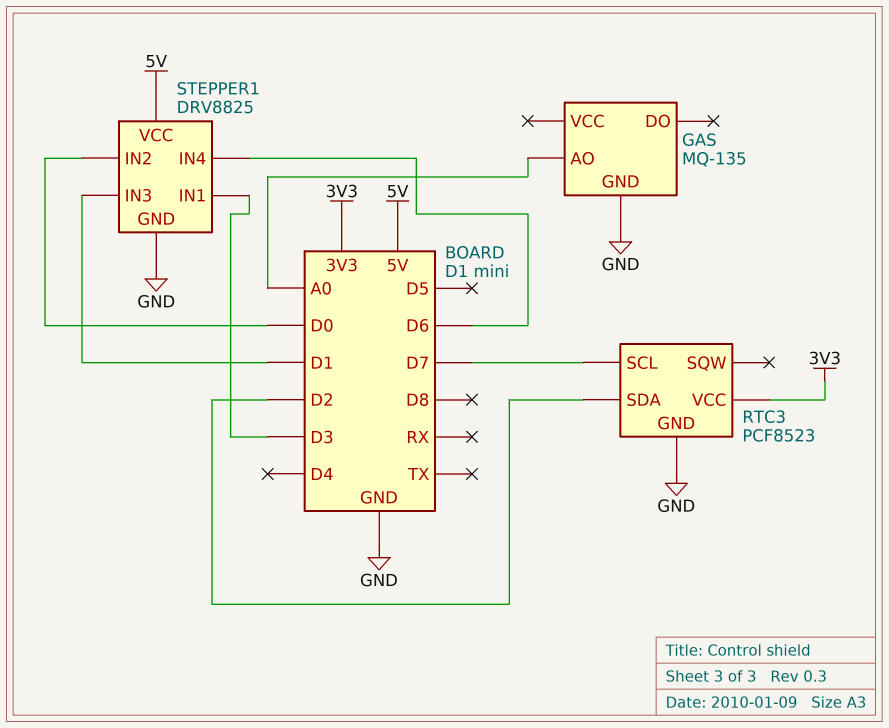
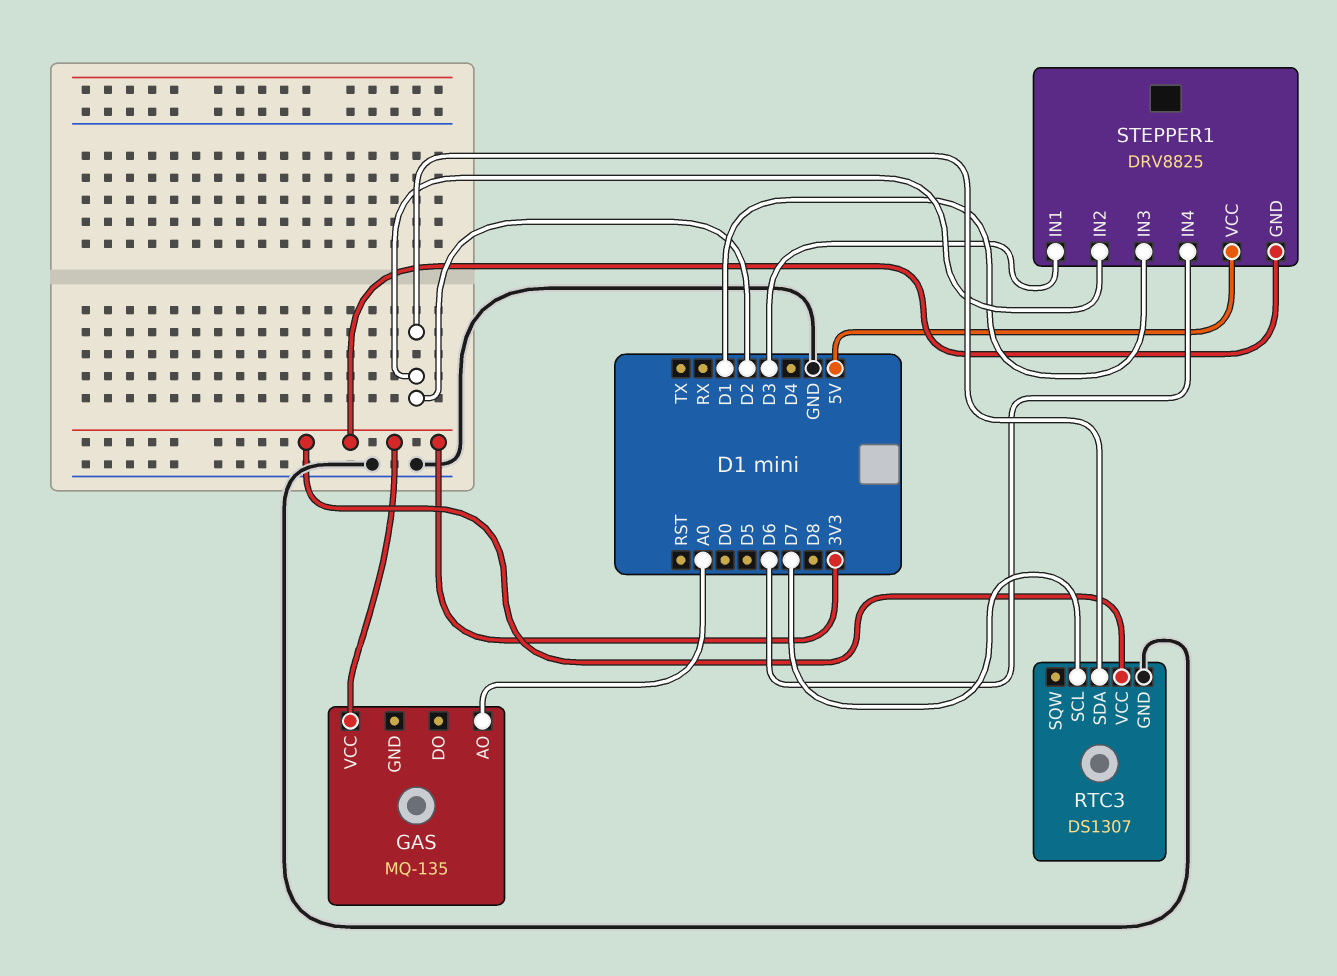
GAS pin GND: GND -> none
GAS pin VCC: none -> 3V3
RTC3: PCF8523 -> DS1307
STEPPER1 pin GND: GND -> 3V3
STEPPER1 pin IN2: D0 -> D2

